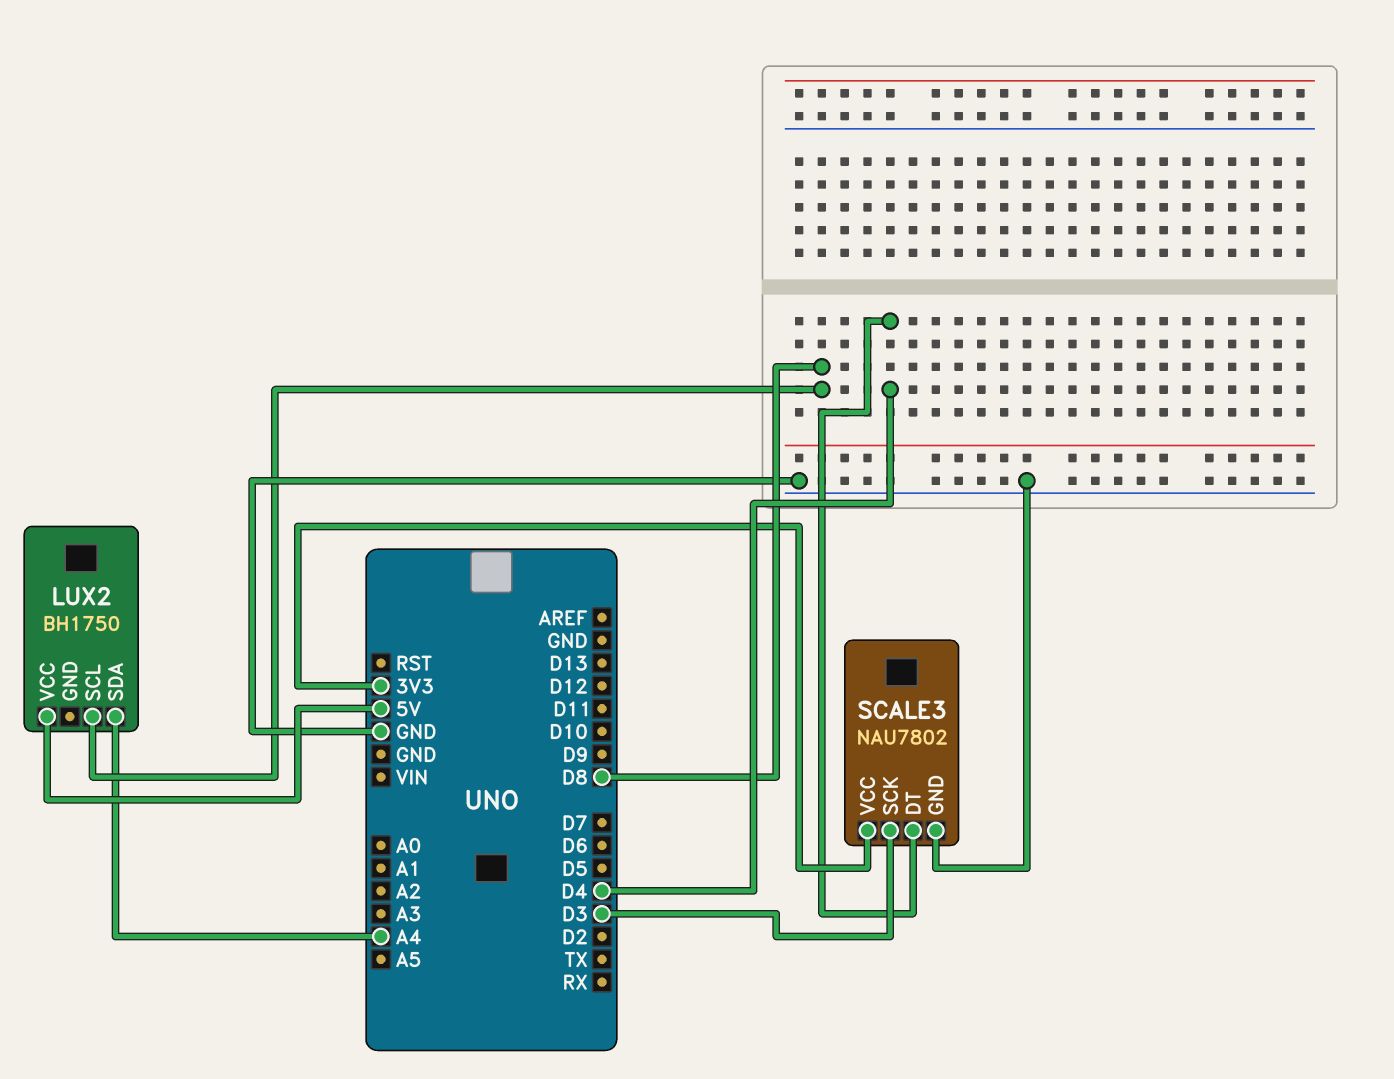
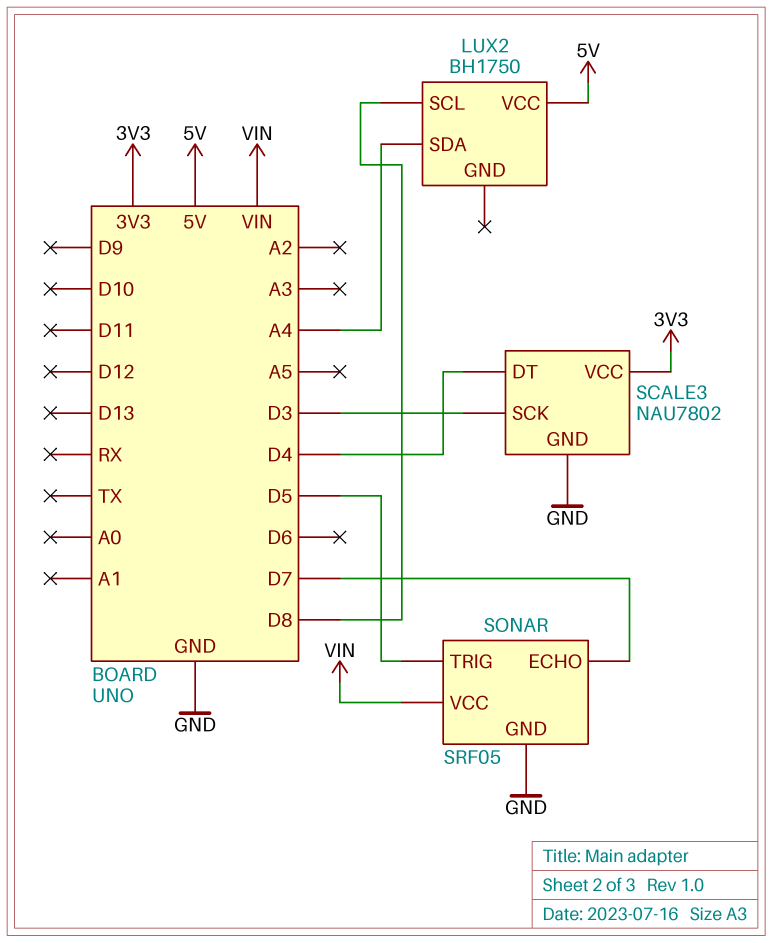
SONAR: none -> SRF05
SONAR pin ECHO: none -> D7
SONAR pin GND: none -> GND
SONAR pin TRIG: none -> D5
SONAR pin VCC: none -> VIN

